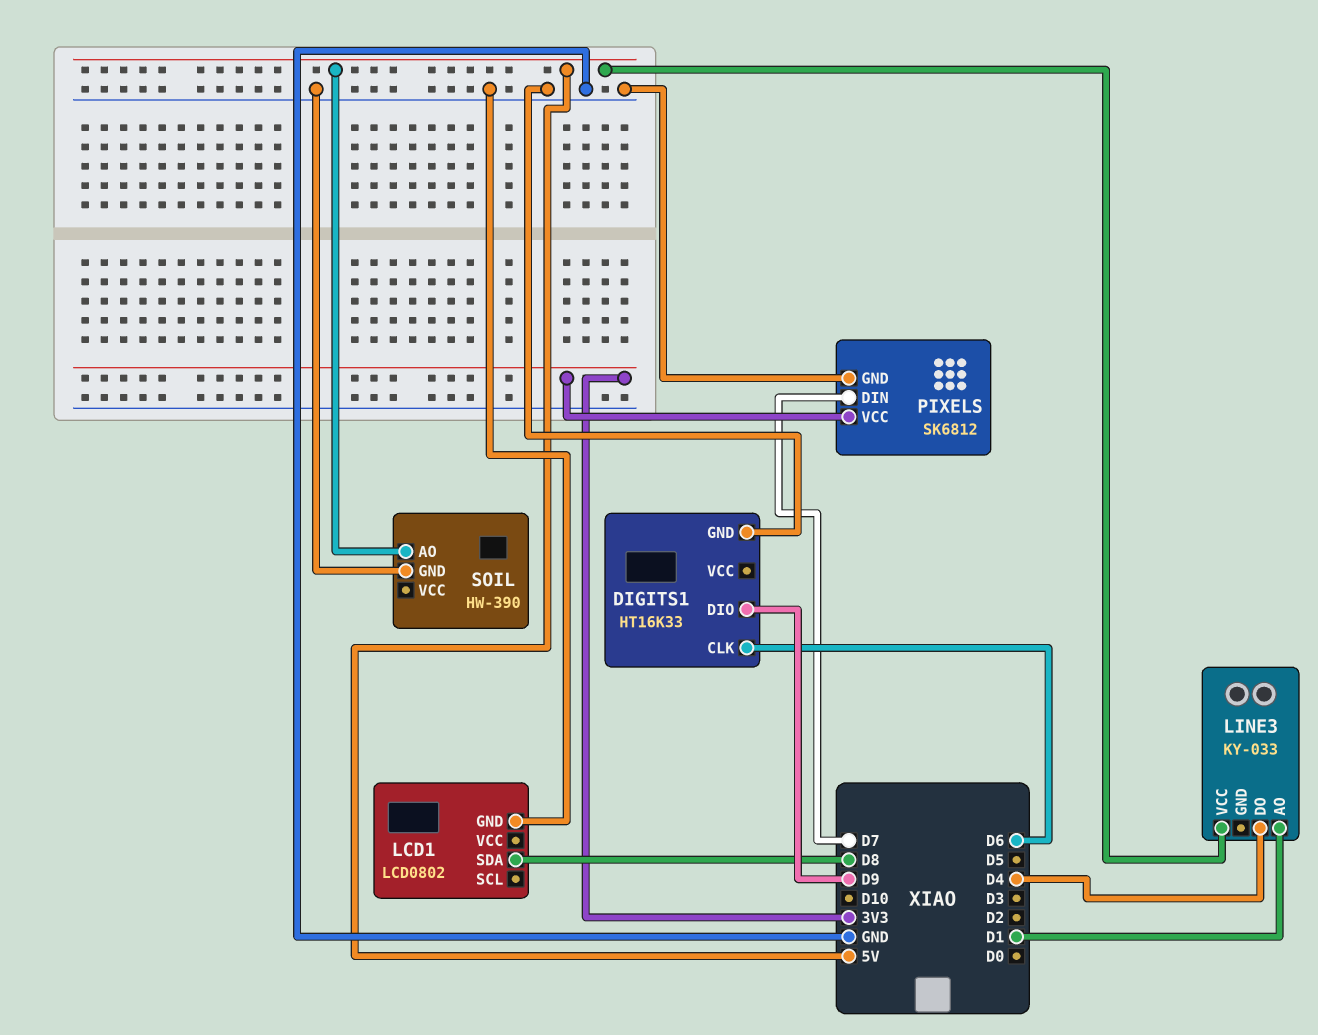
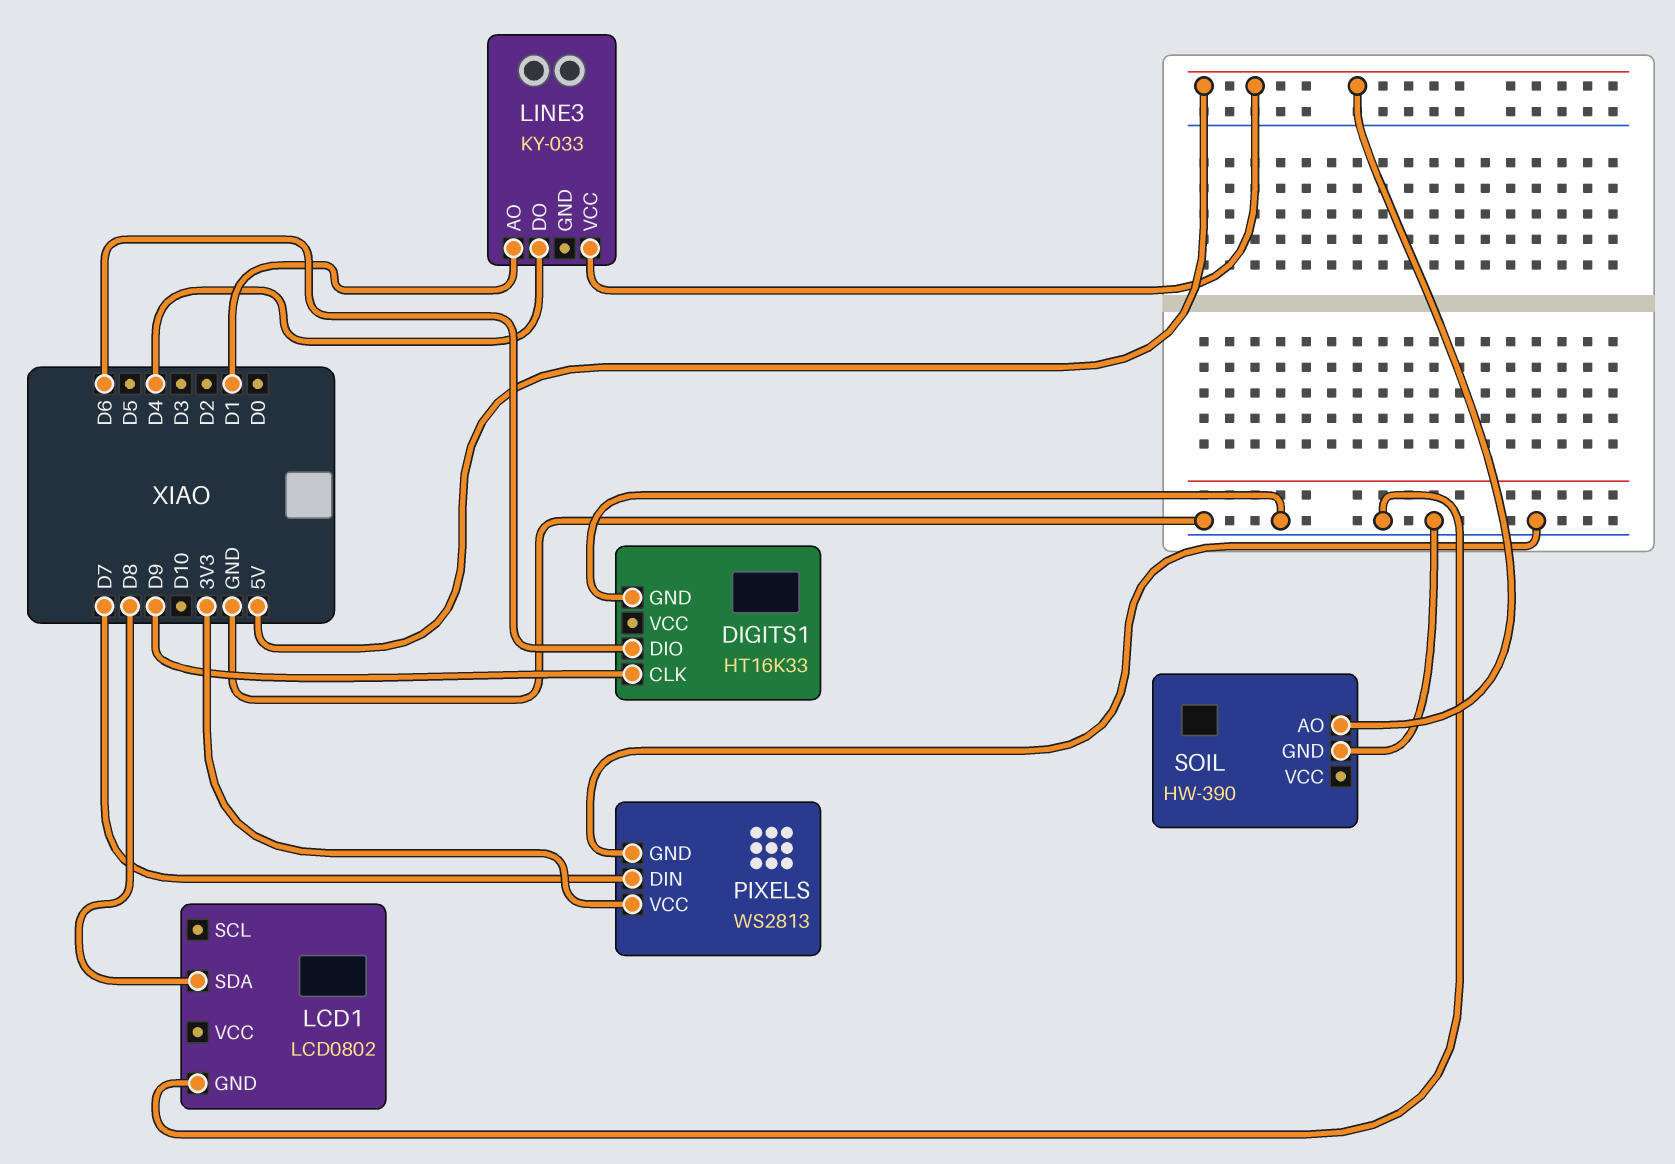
DIGITS1 pin CLK: D6 -> D9
DIGITS1 pin DIO: D9 -> D6
PIXELS: SK6812 -> WS2813

